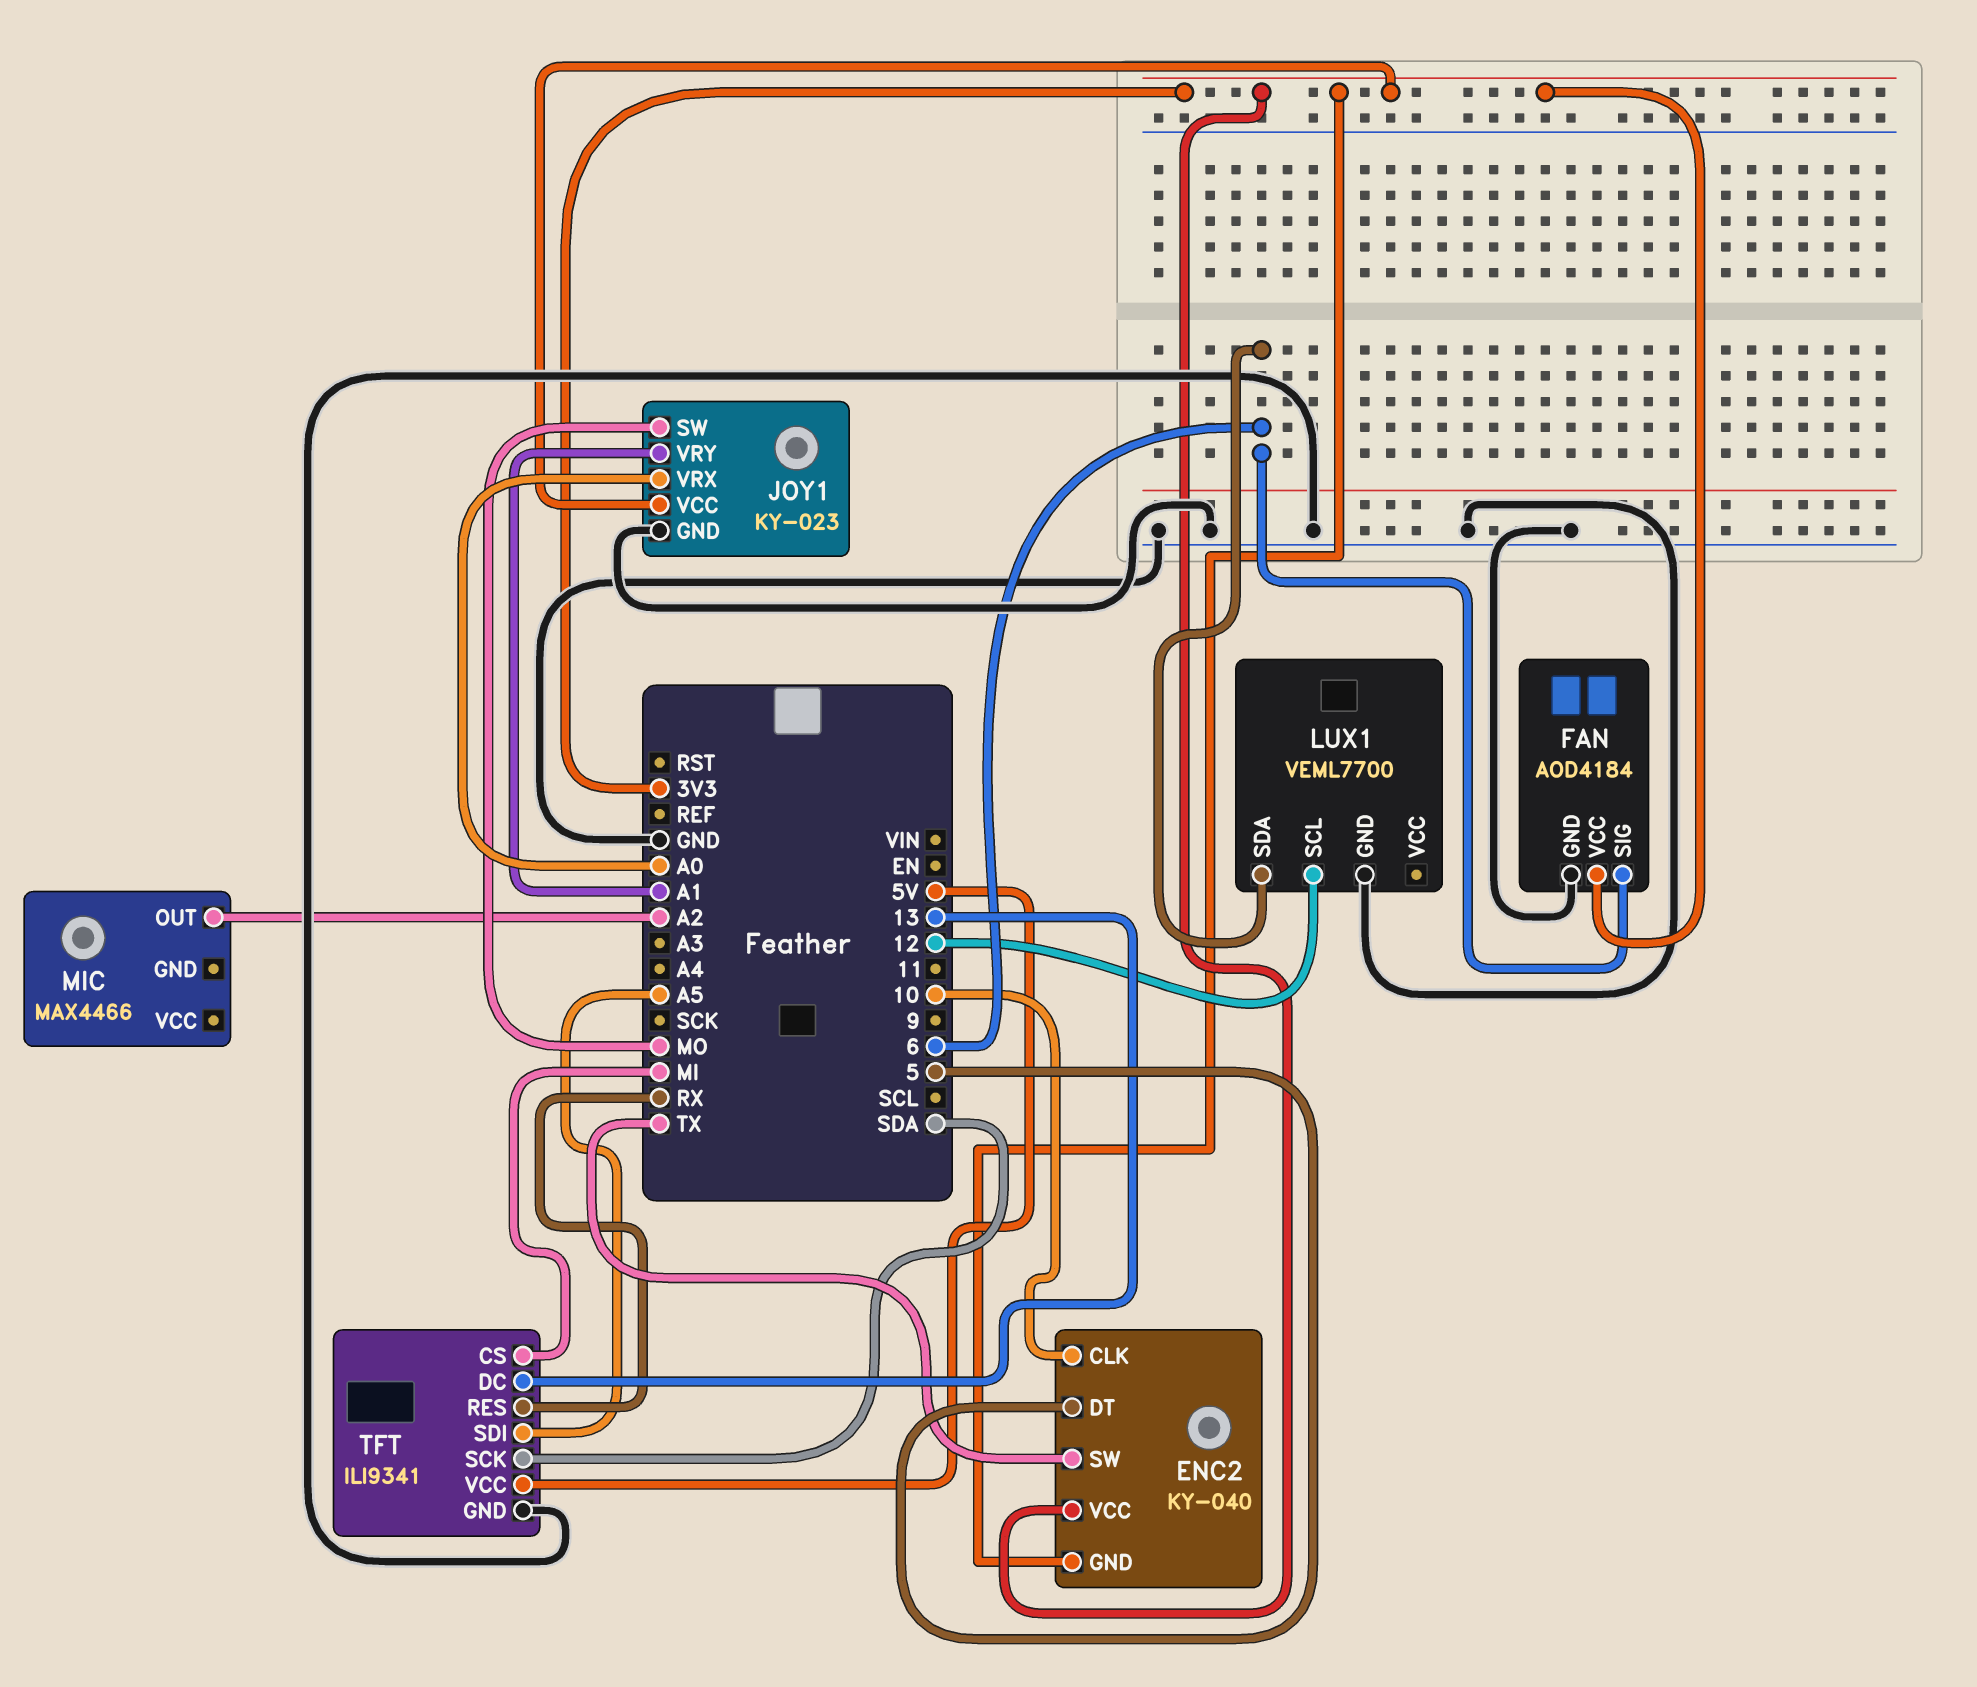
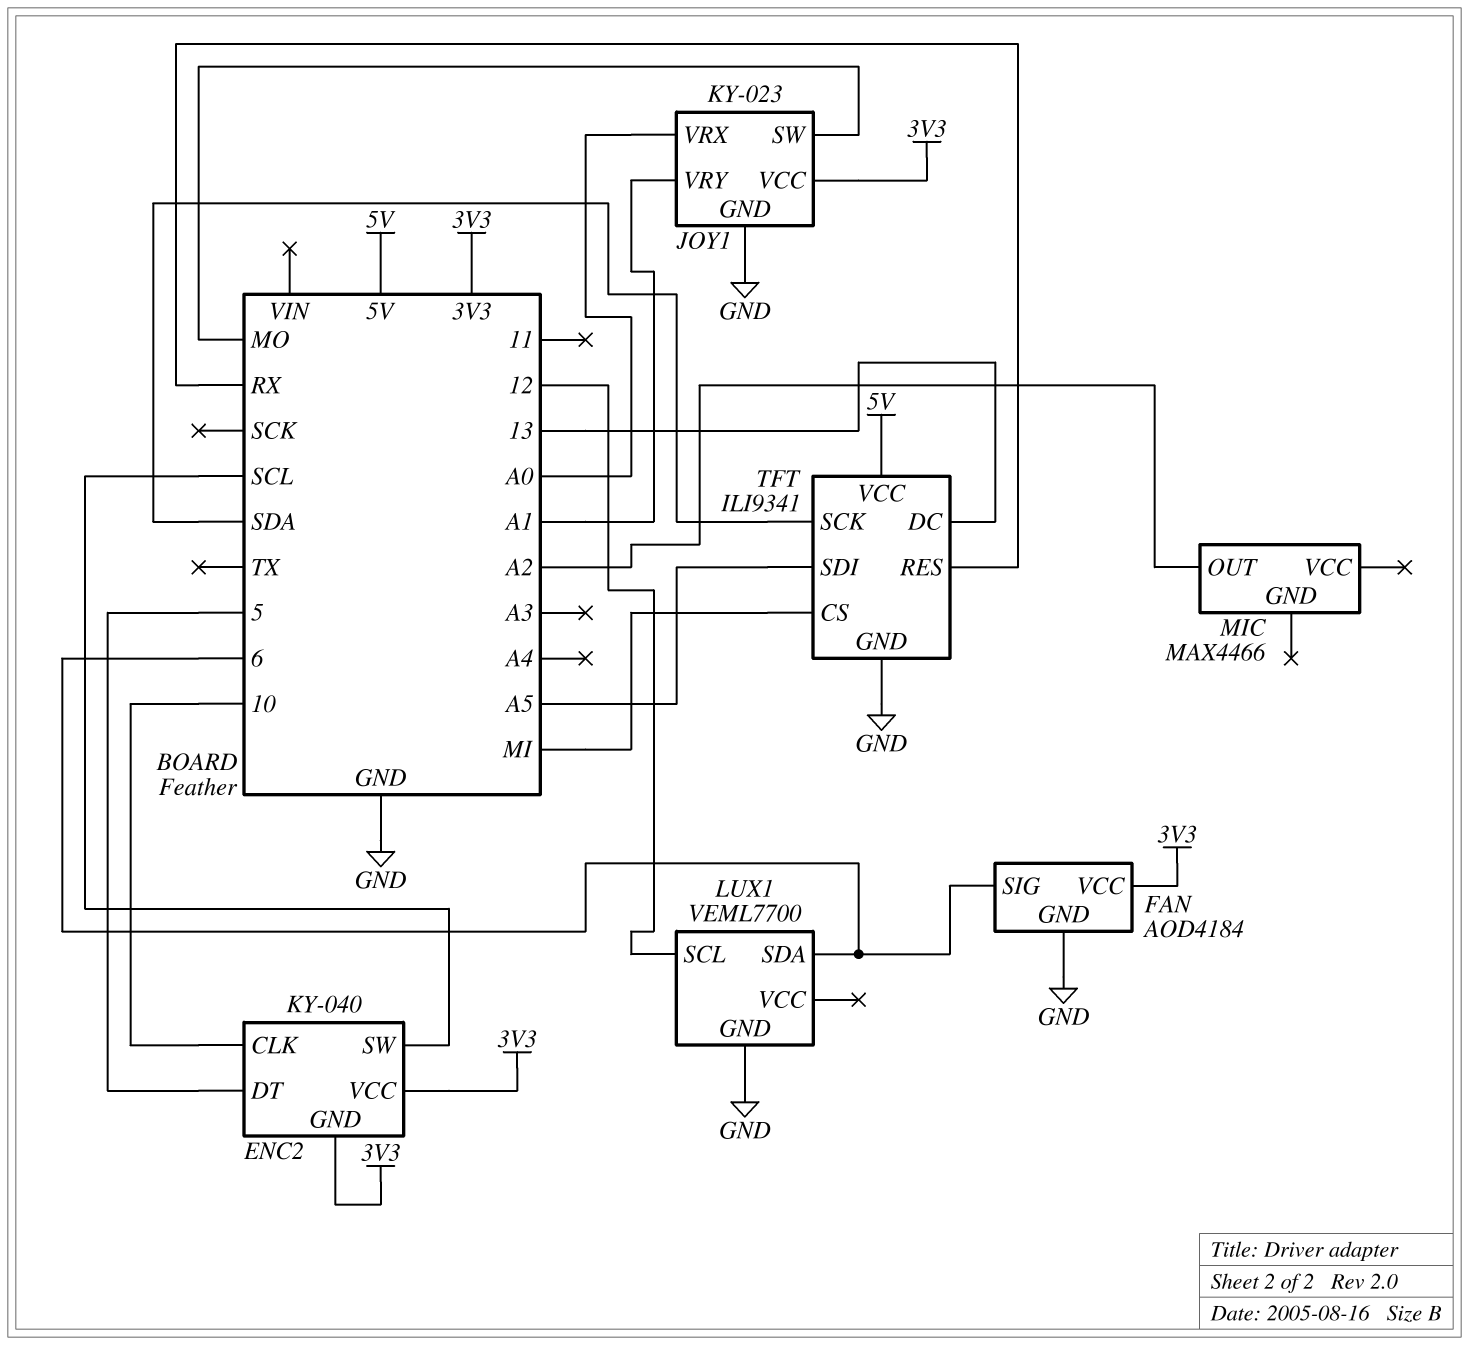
ENC2 pin SW: TX -> SCL

